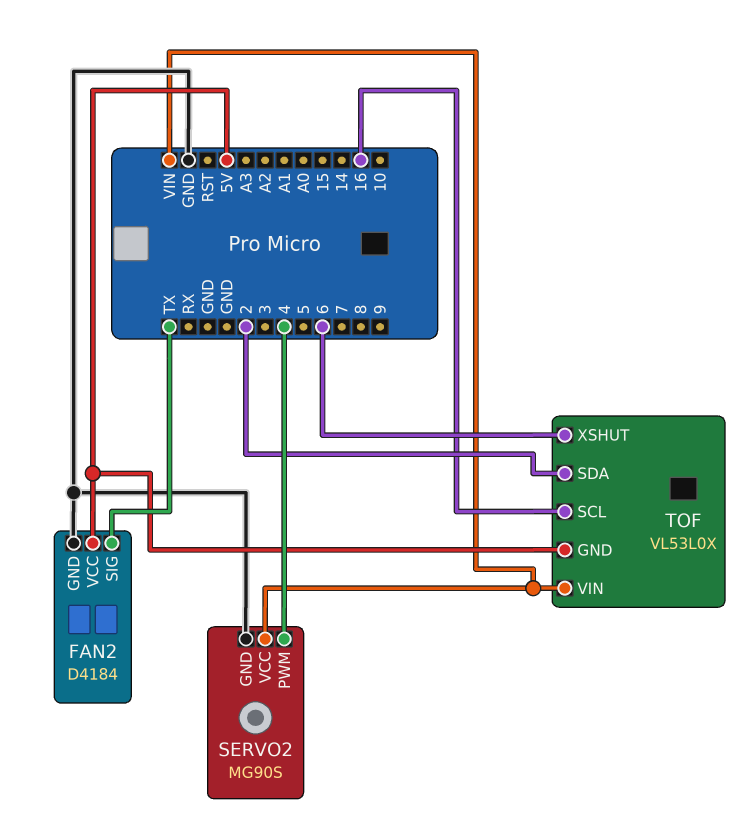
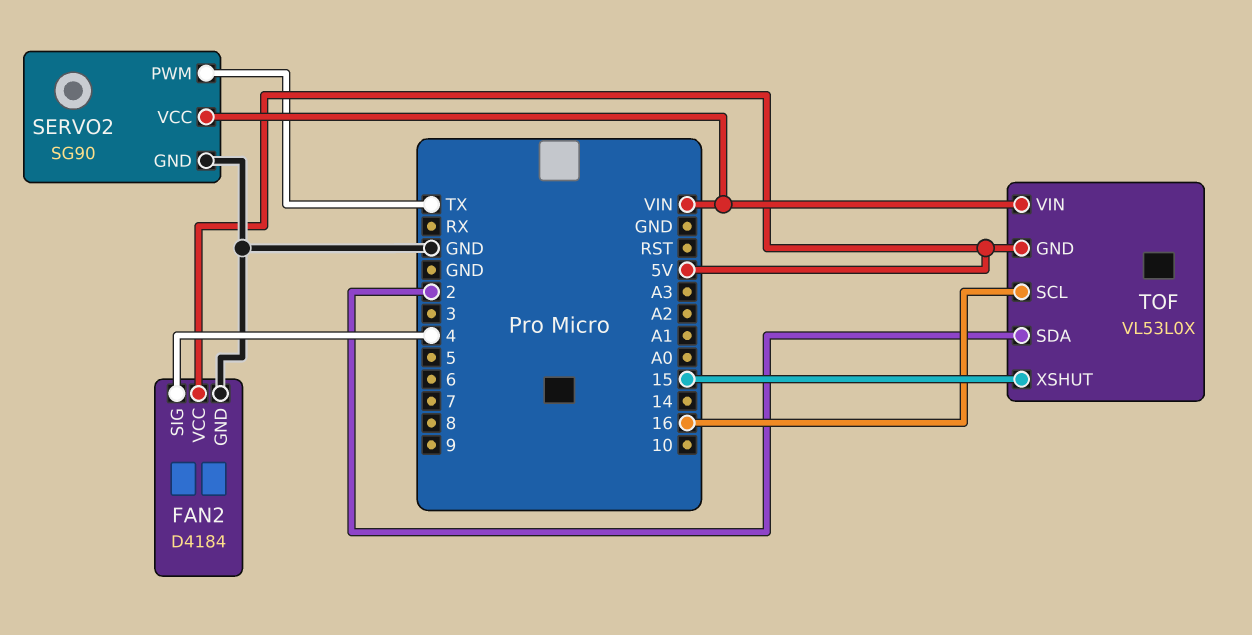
FAN2 pin SIG: TX -> 4
SERVO2: MG90S -> SG90
SERVO2 pin PWM: 4 -> TX
TOF pin XSHUT: 6 -> 15

